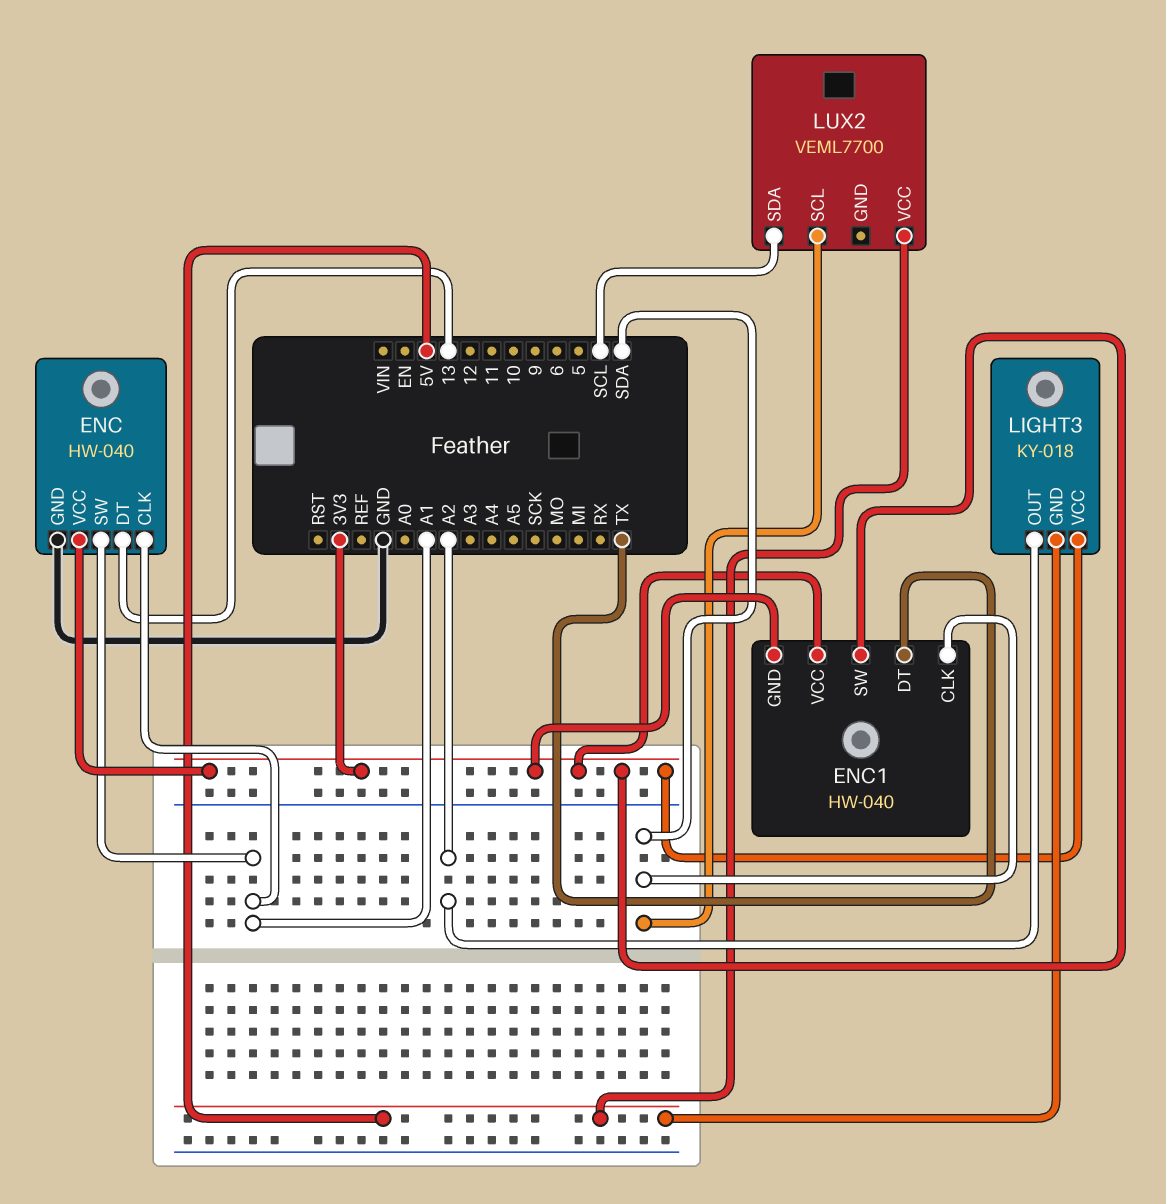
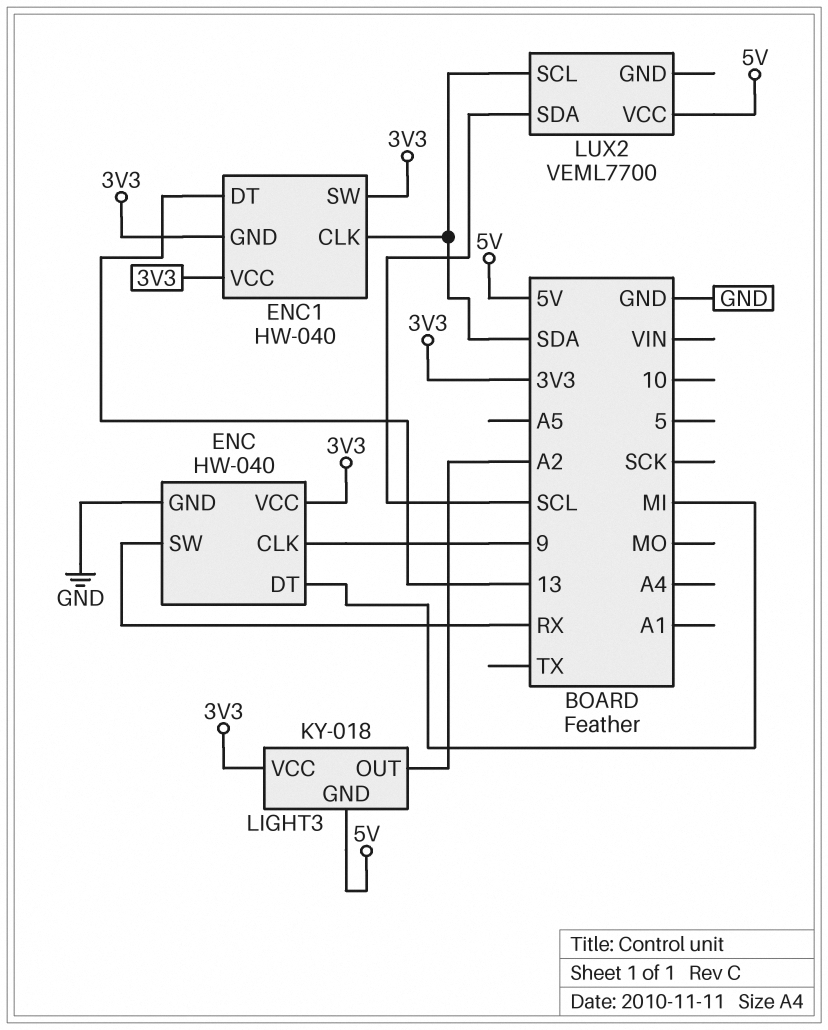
ENC pin CLK: A1 -> 9
ENC pin DT: 13 -> MI
ENC pin SW: A1 -> RX
ENC1 pin DT: TX -> 13

